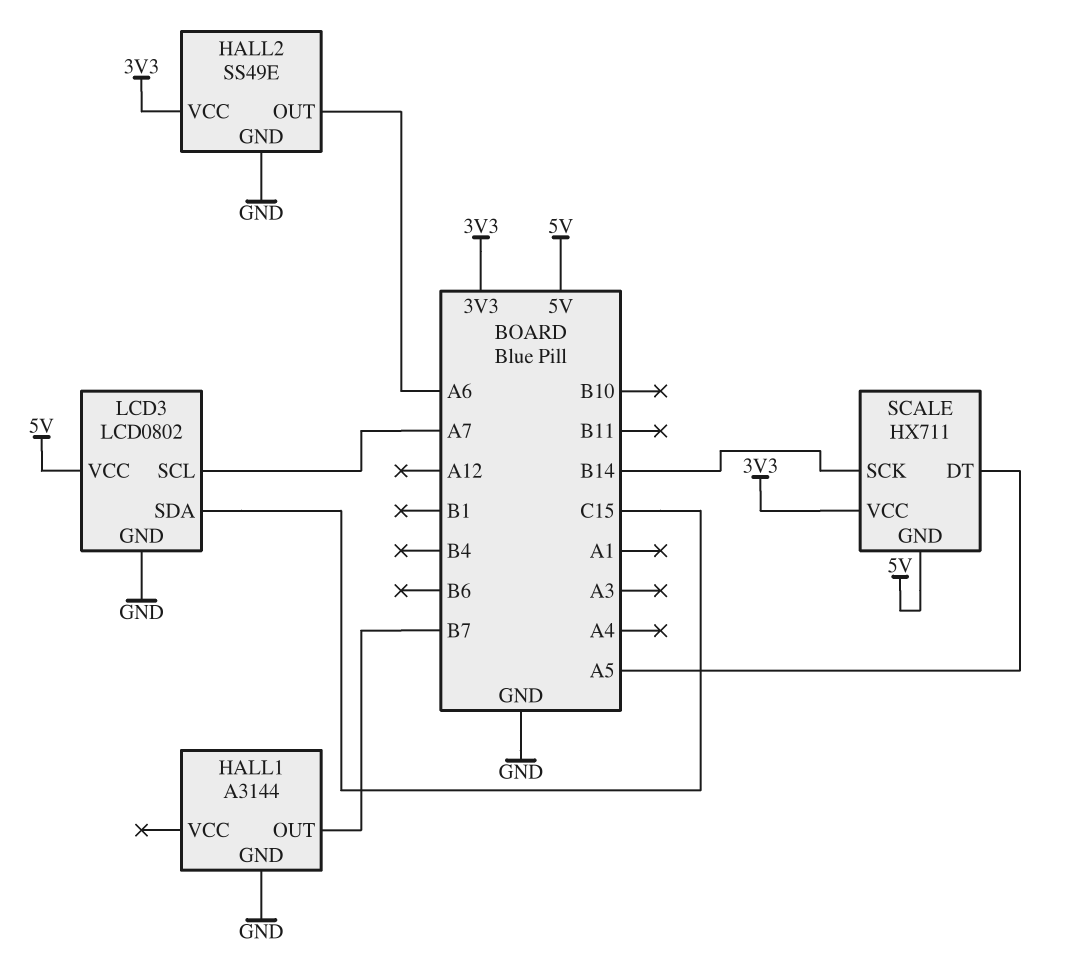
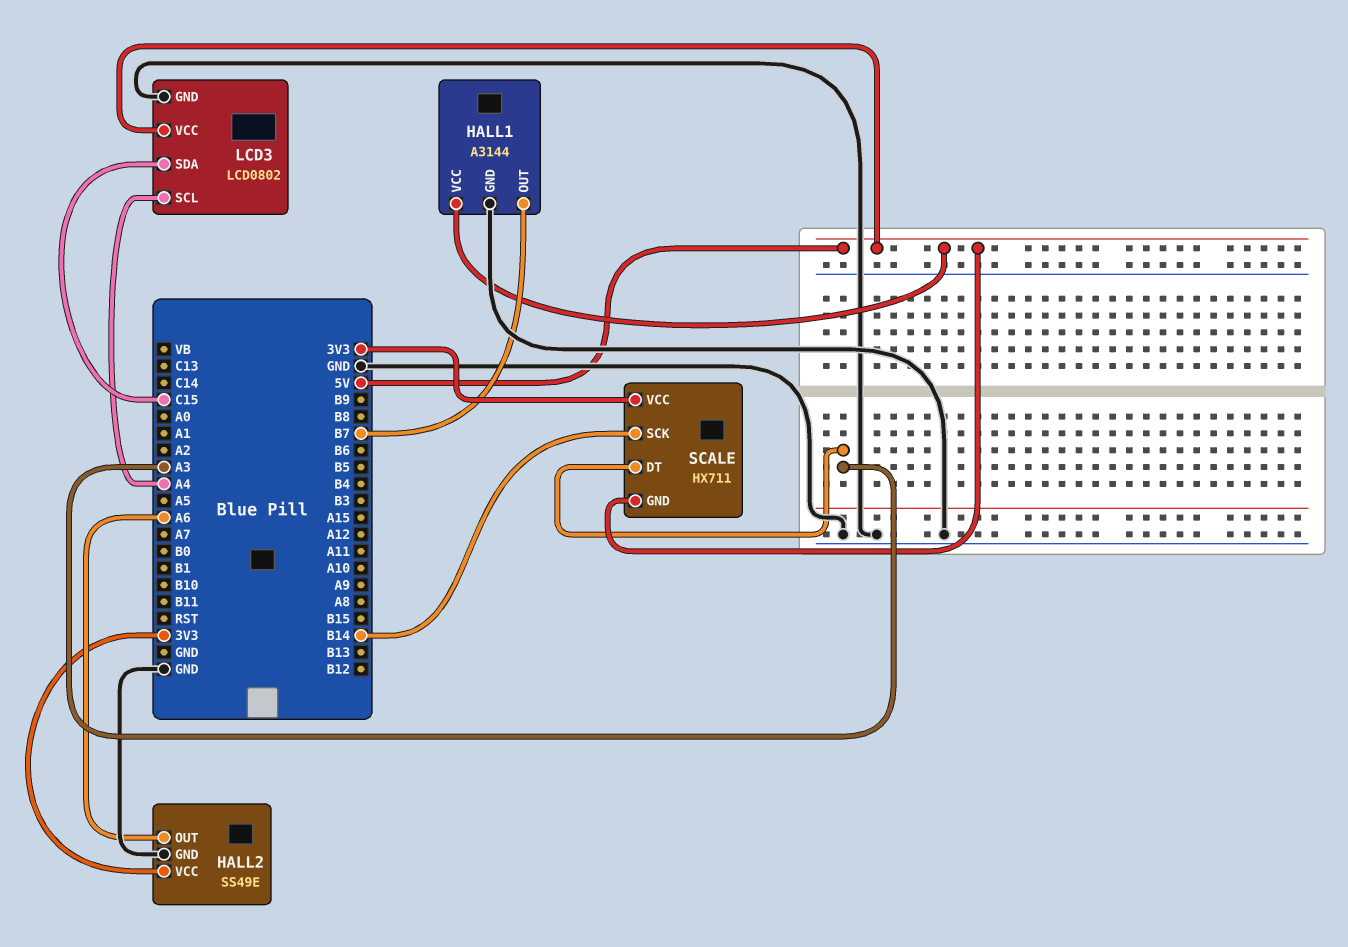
HALL1 pin VCC: none -> 5V
LCD3 pin SCL: A7 -> A4
SCALE pin DT: A5 -> A3

